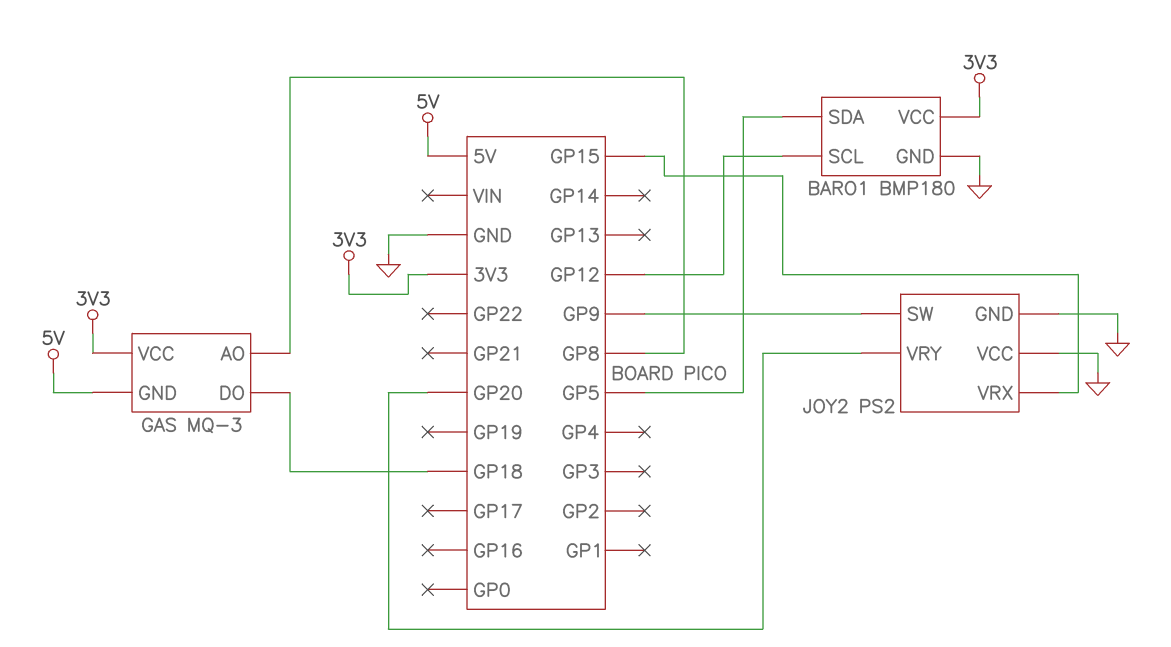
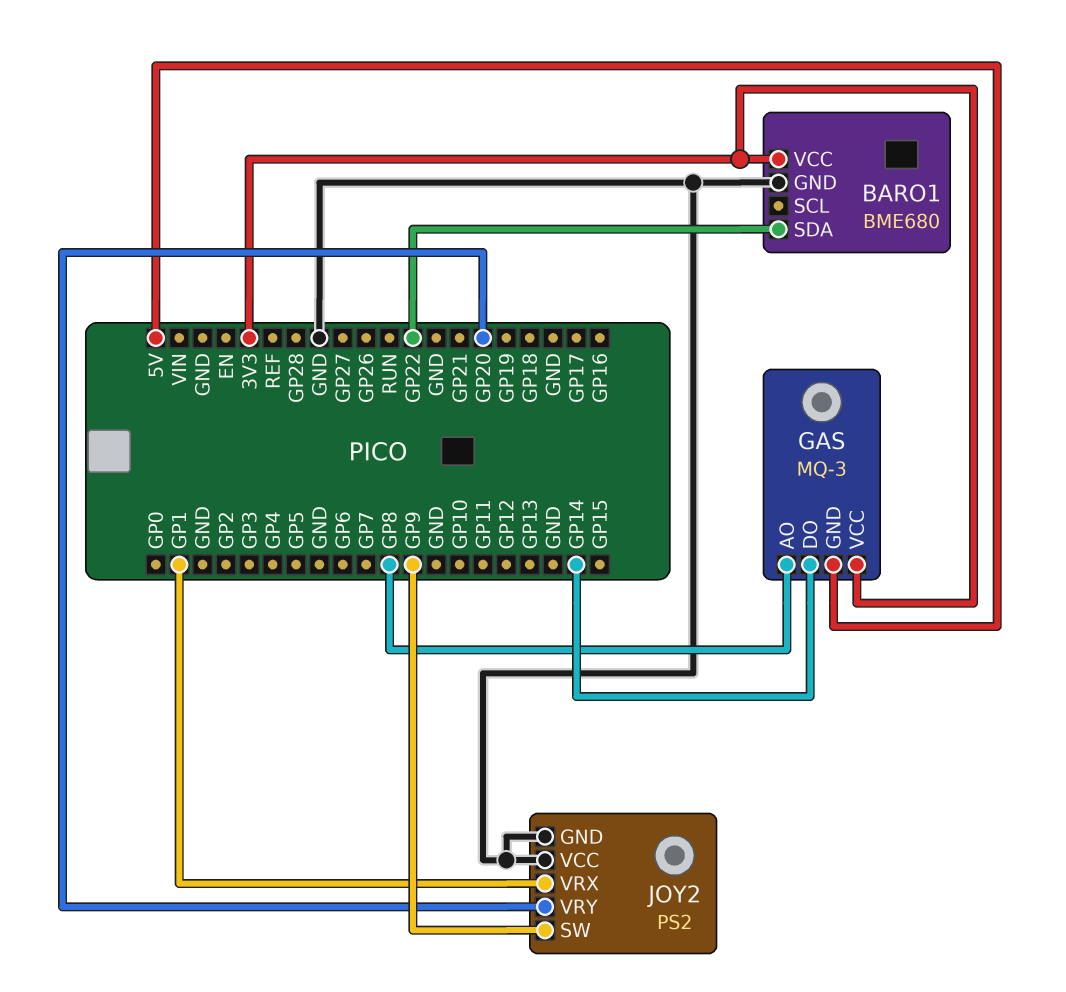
BARO1: BMP180 -> BME680
BARO1 pin SCL: GP12 -> none
BARO1 pin SDA: GP5 -> GP22
GAS pin DO: GP18 -> GP14
JOY2 pin VRX: GP15 -> GP1

